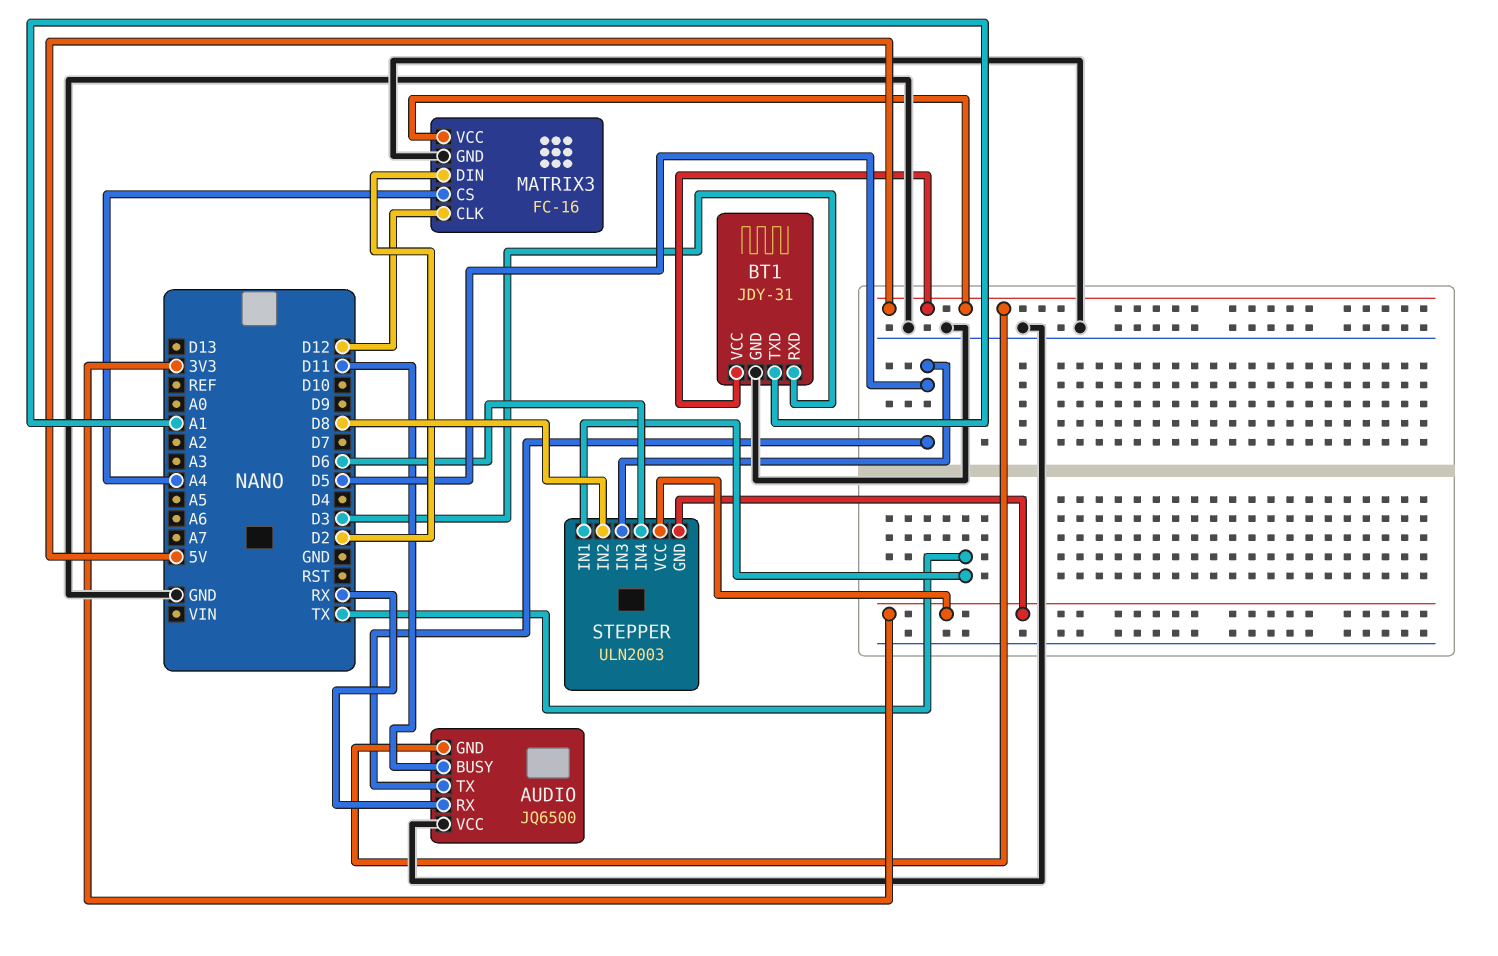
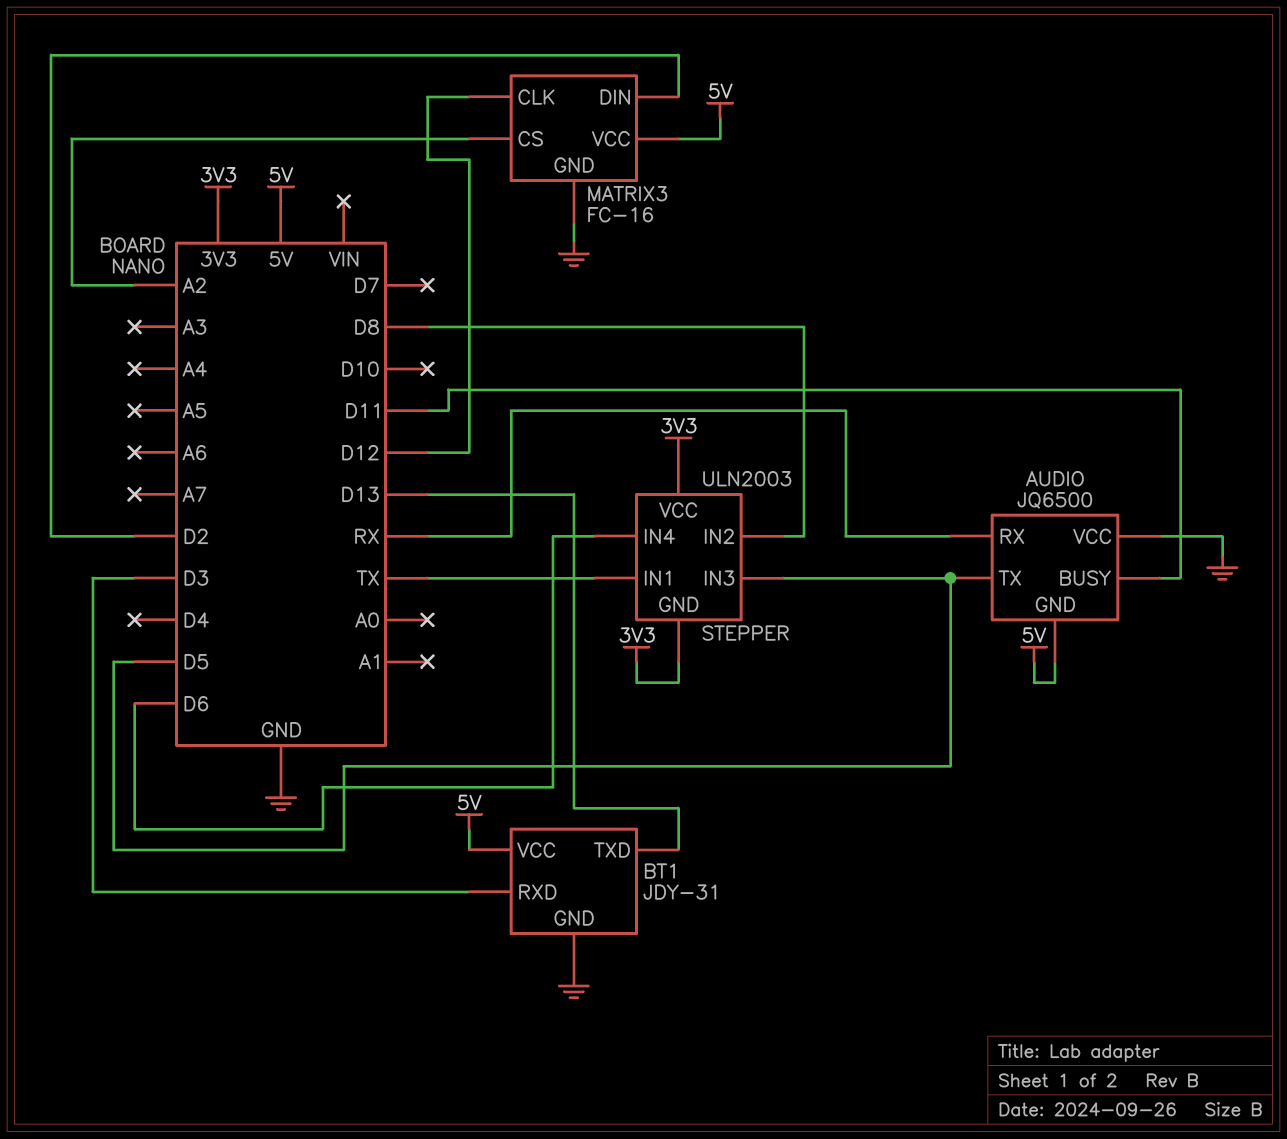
BT1 pin TXD: A1 -> D13
MATRIX3 pin CS: A4 -> A2

